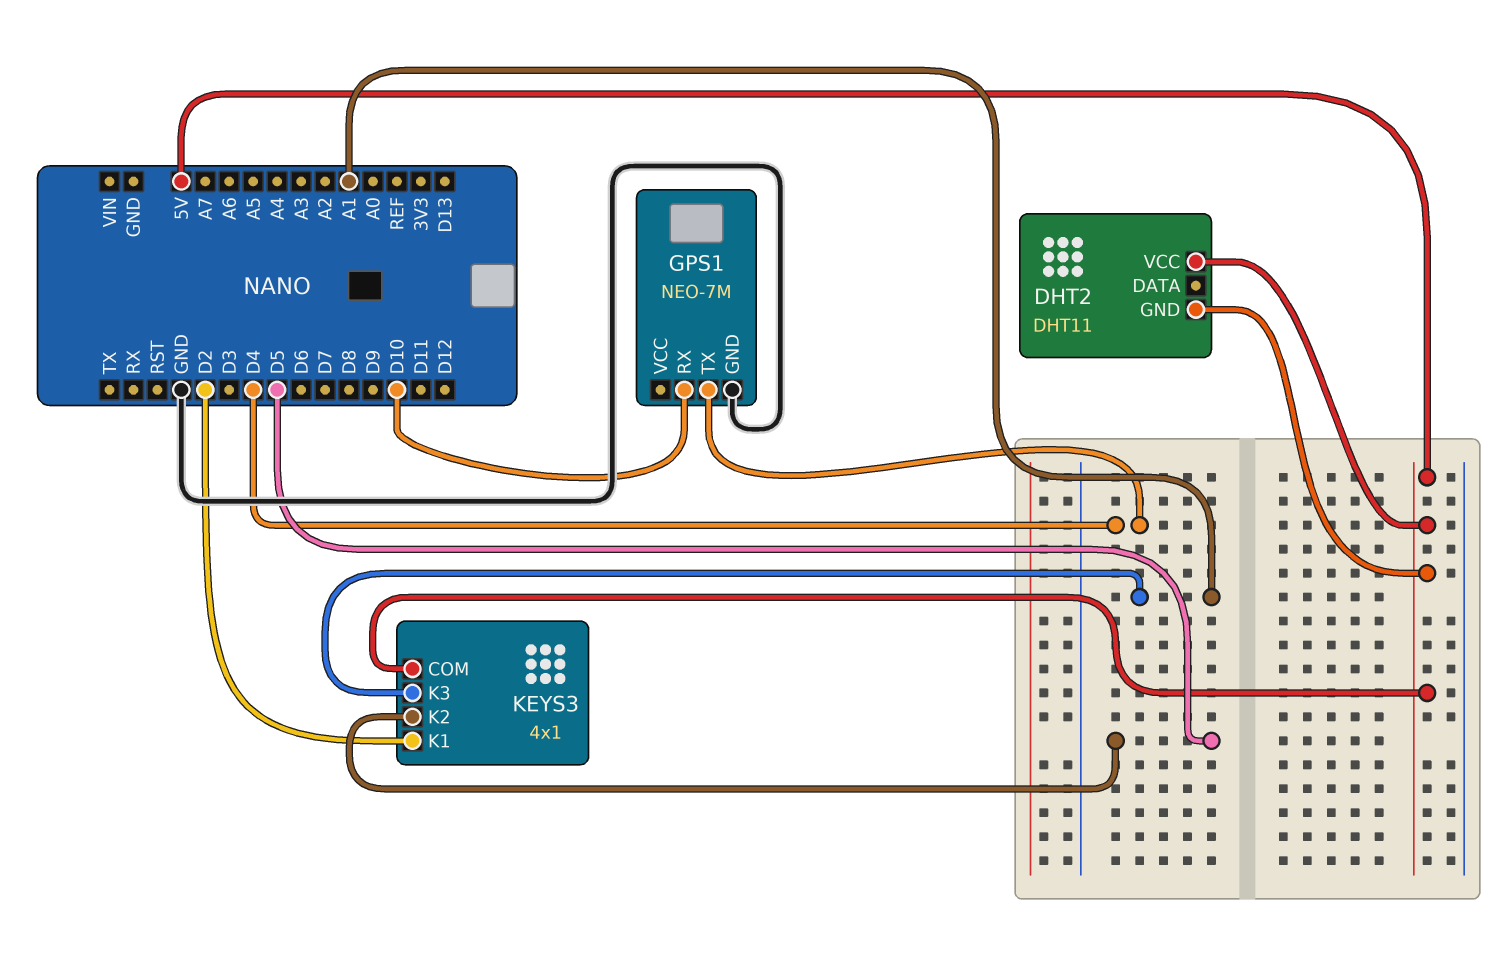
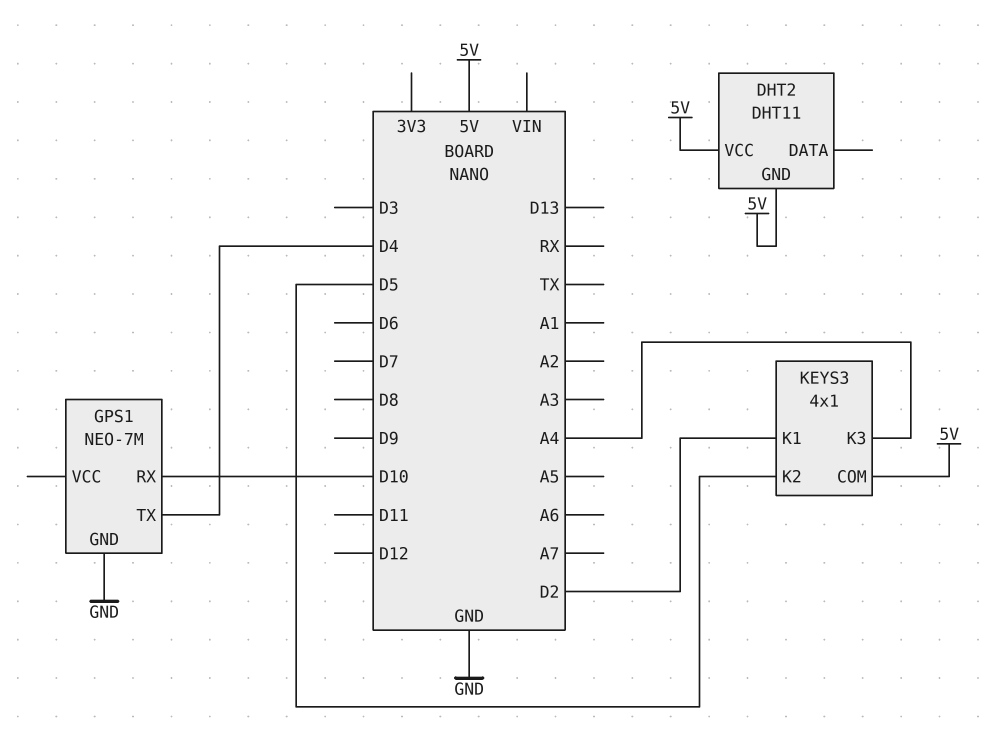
KEYS3 pin K3: A1 -> A4

